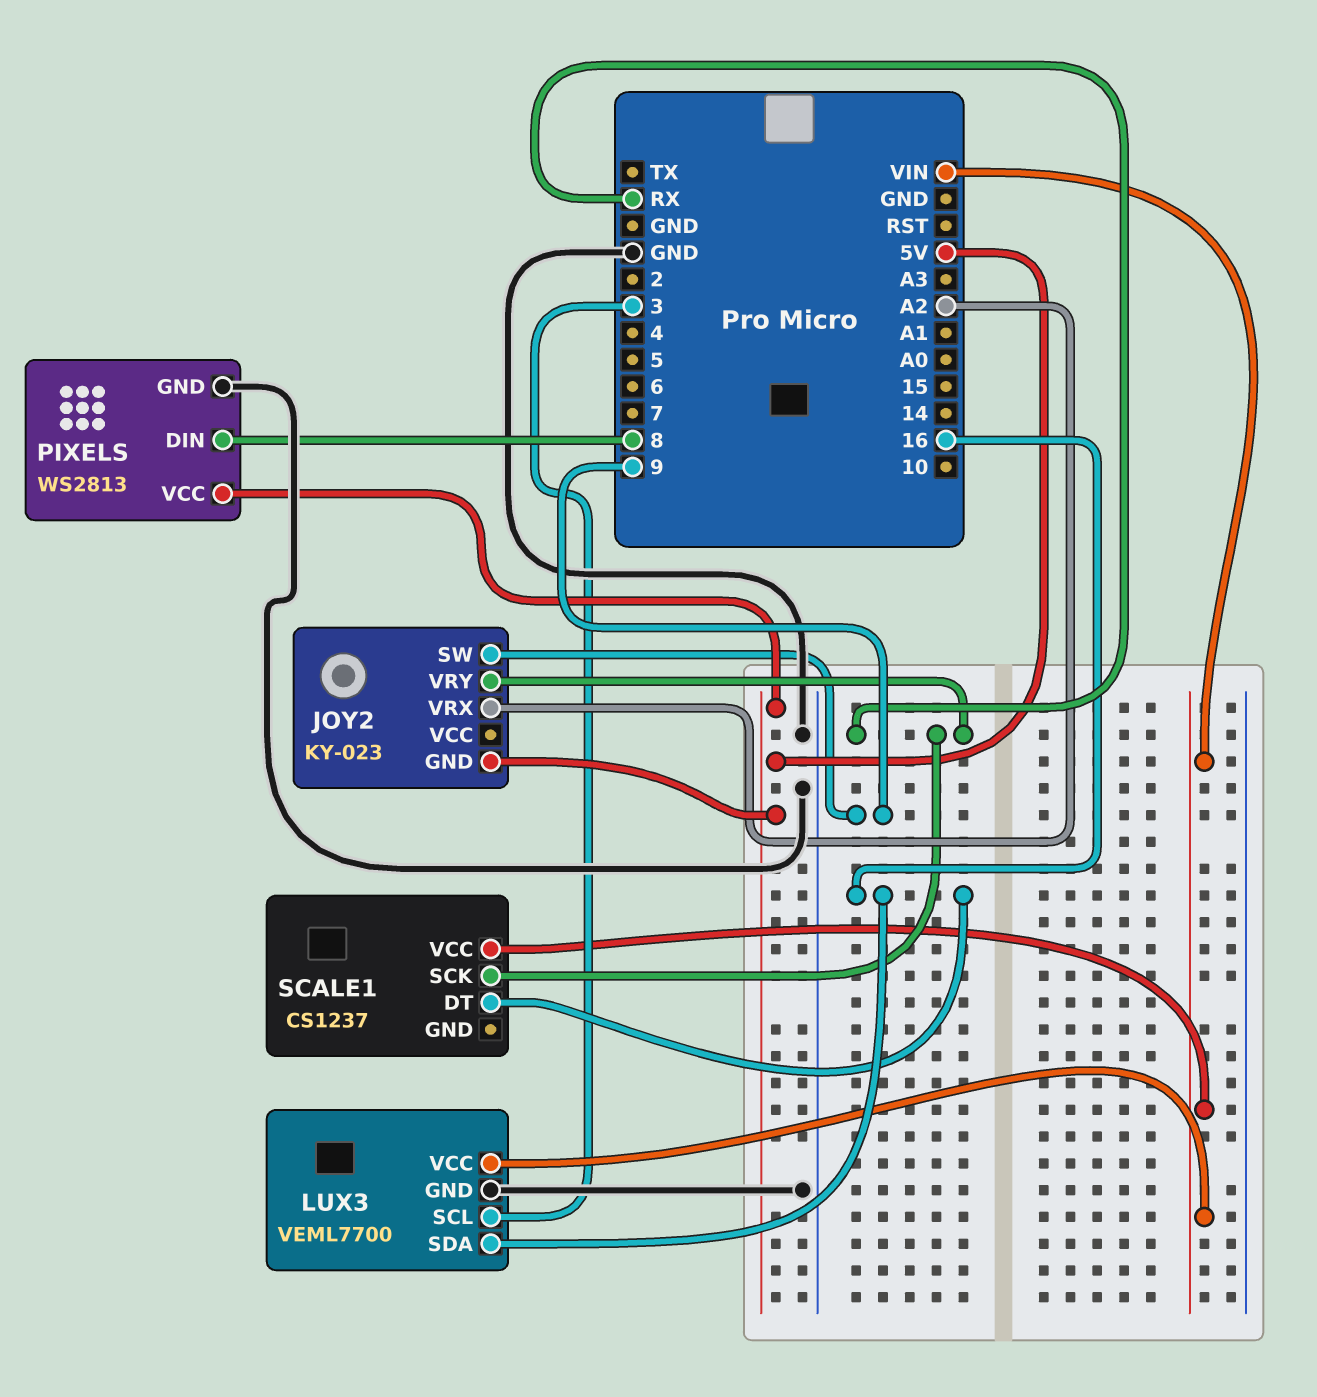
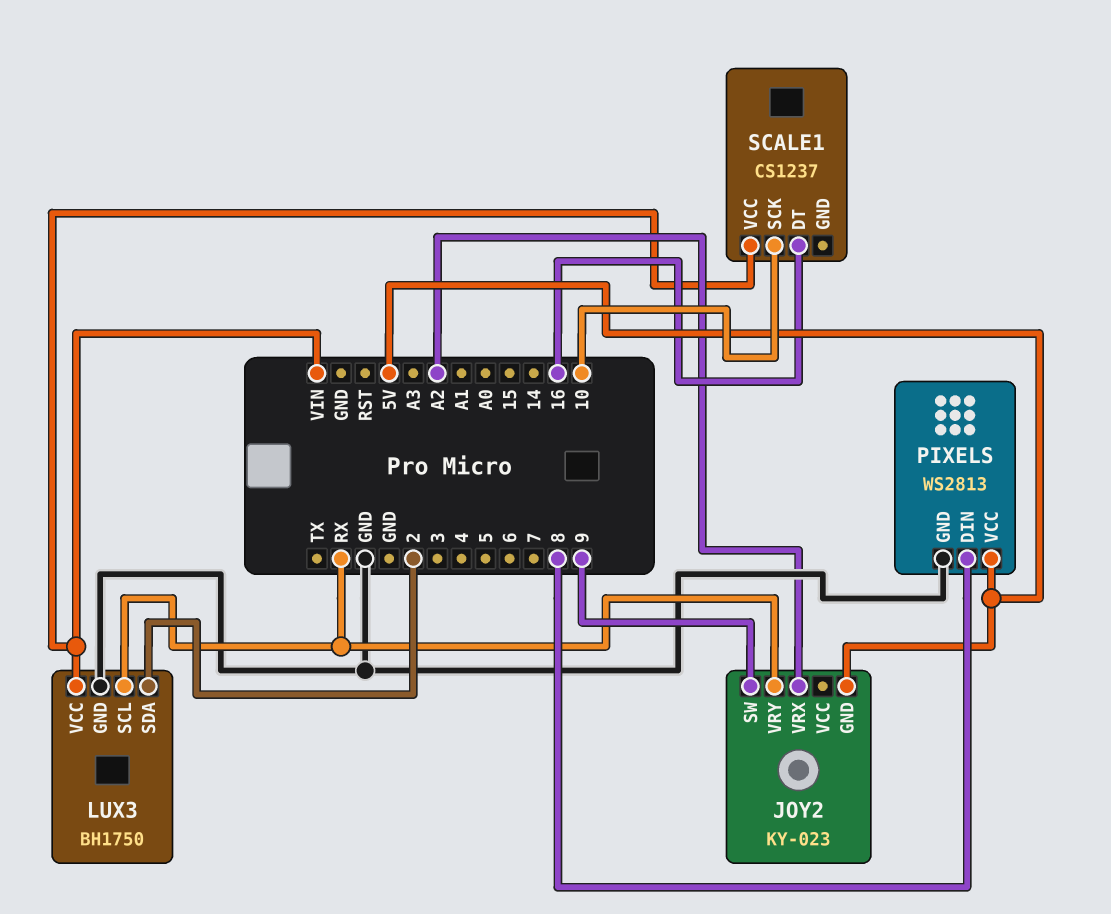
LUX3: VEML7700 -> BH1750
LUX3 pin SCL: 3 -> RX
LUX3 pin SDA: 16 -> 2
SCALE1 pin SCK: RX -> 10

